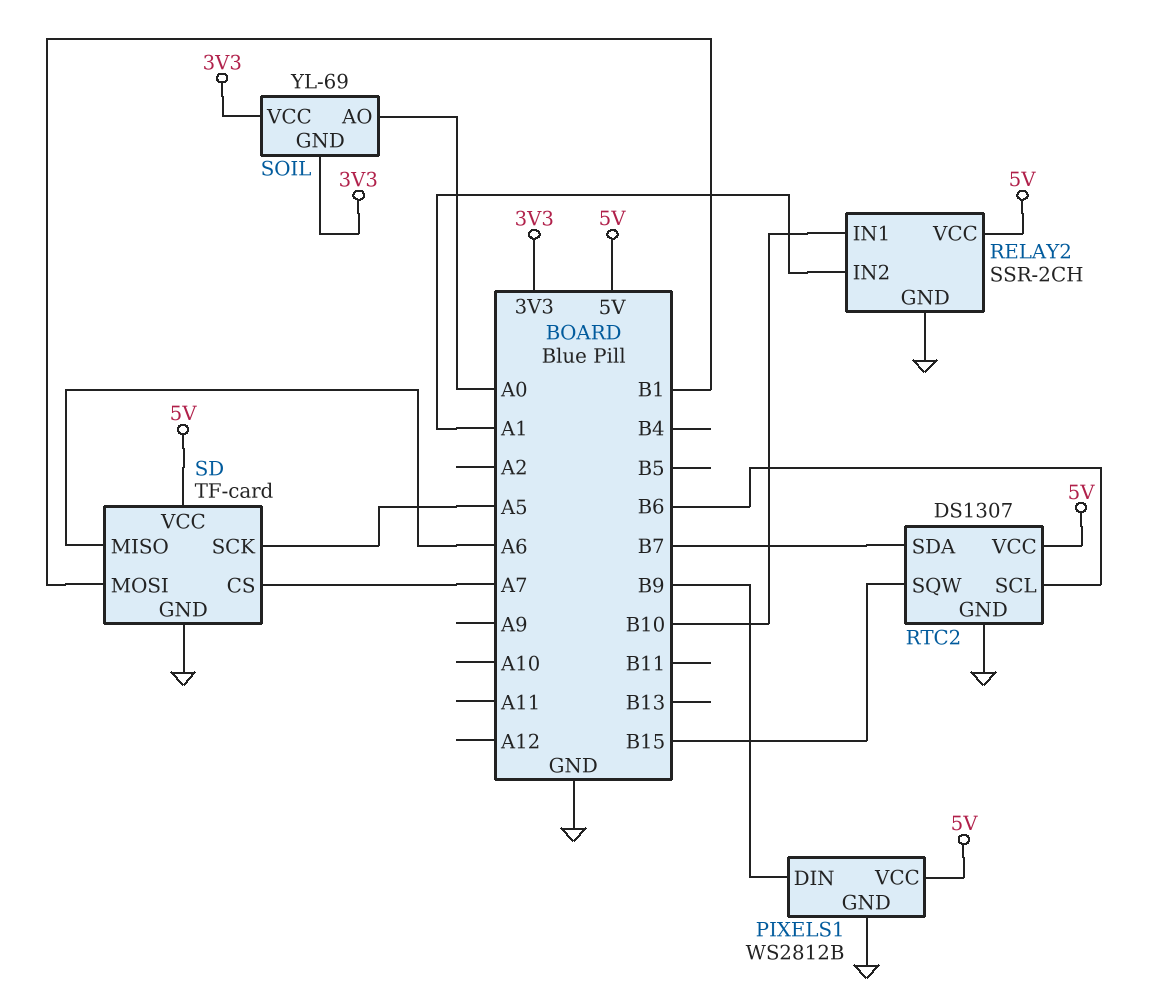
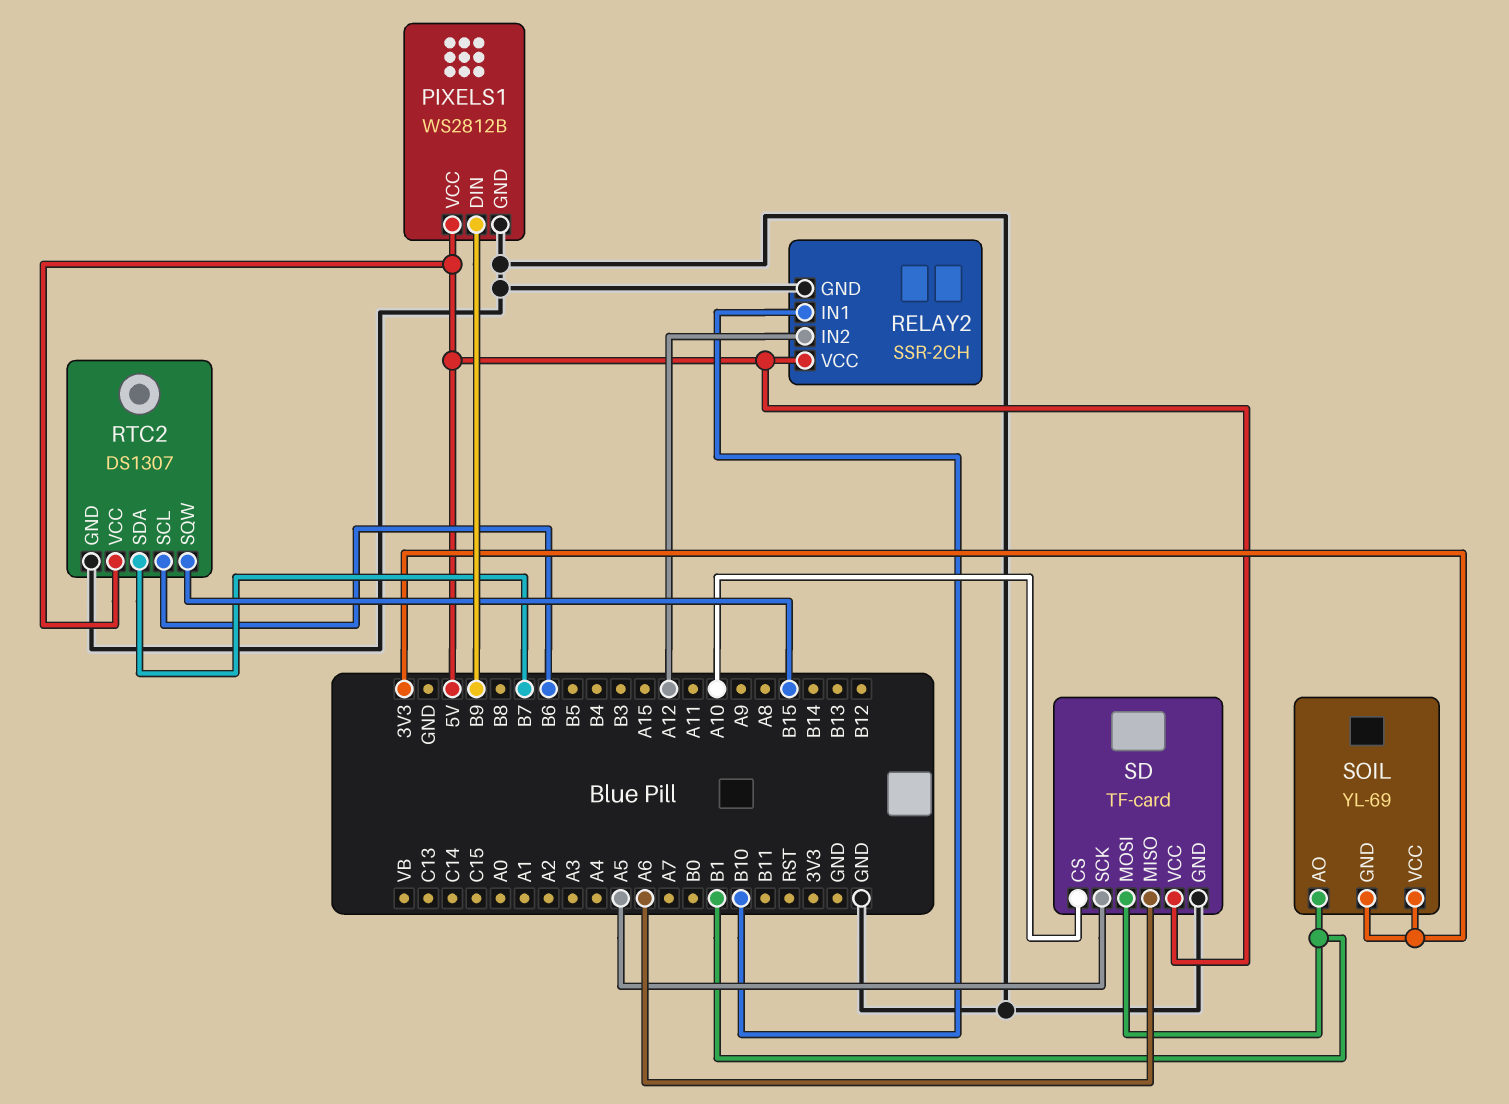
RELAY2 pin IN2: A1 -> A12
SD pin CS: A7 -> A10
SOIL pin AO: A0 -> B1

